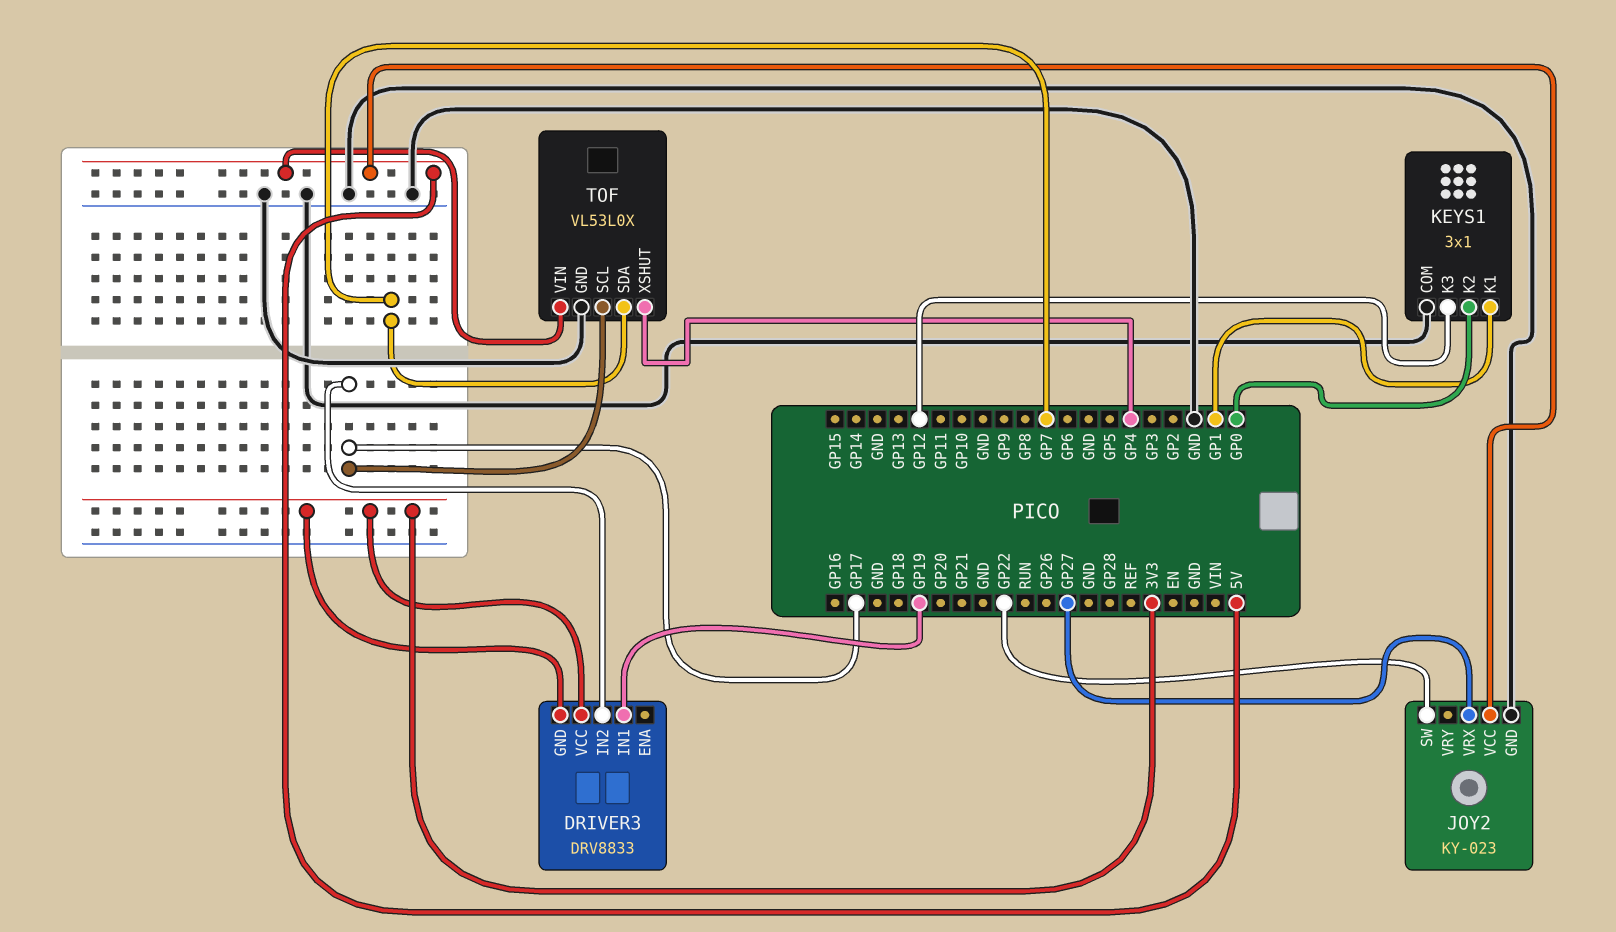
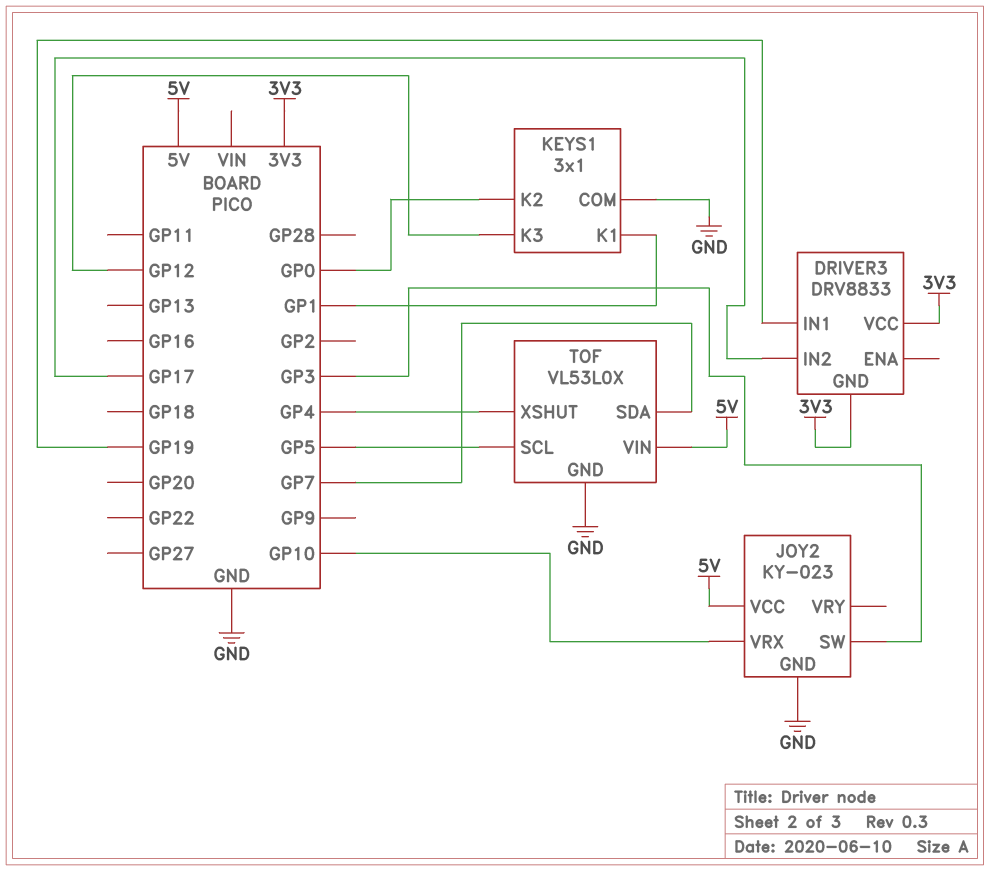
JOY2 pin SW: GP22 -> GP3
JOY2 pin VRX: GP27 -> GP10
TOF pin SCL: GP17 -> GP5

